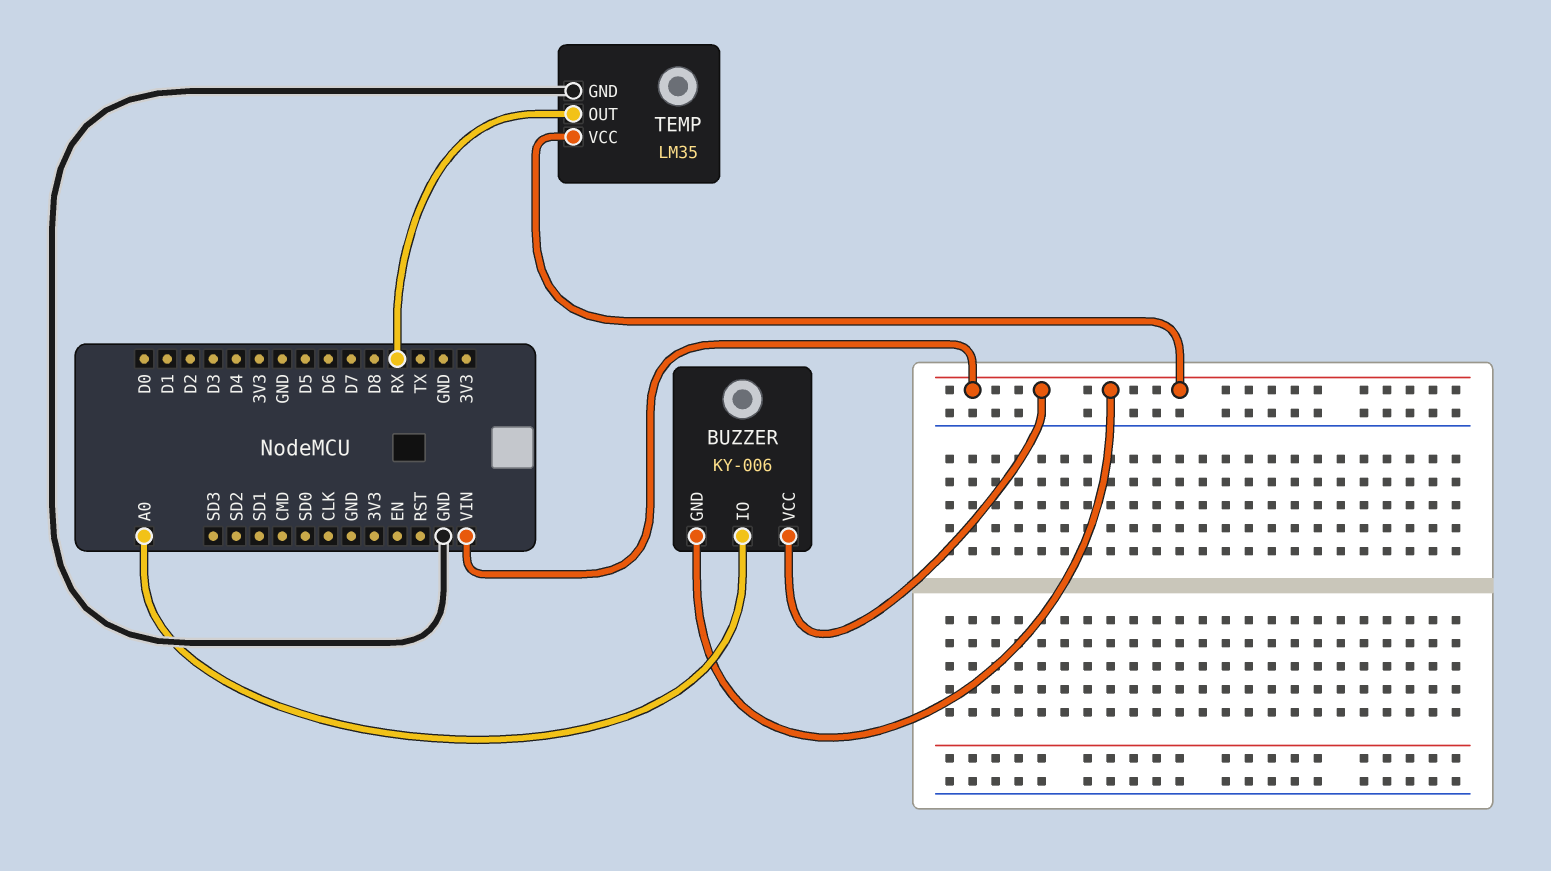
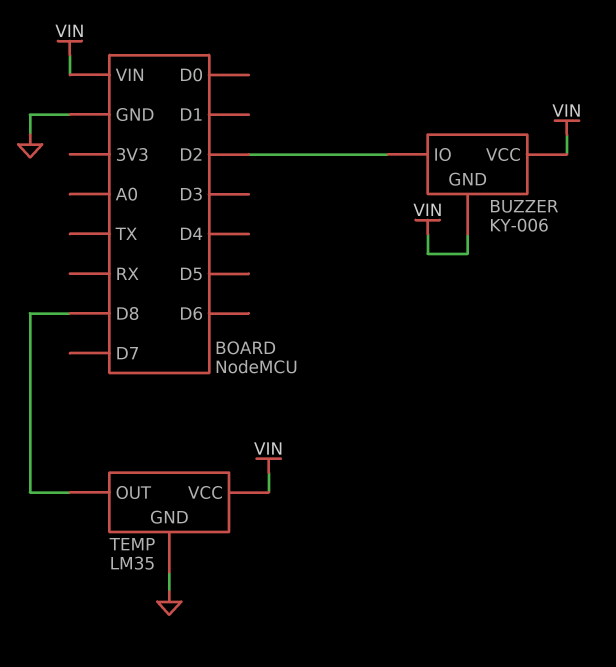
BUZZER pin IO: A0 -> D2
TEMP pin OUT: RX -> D8

